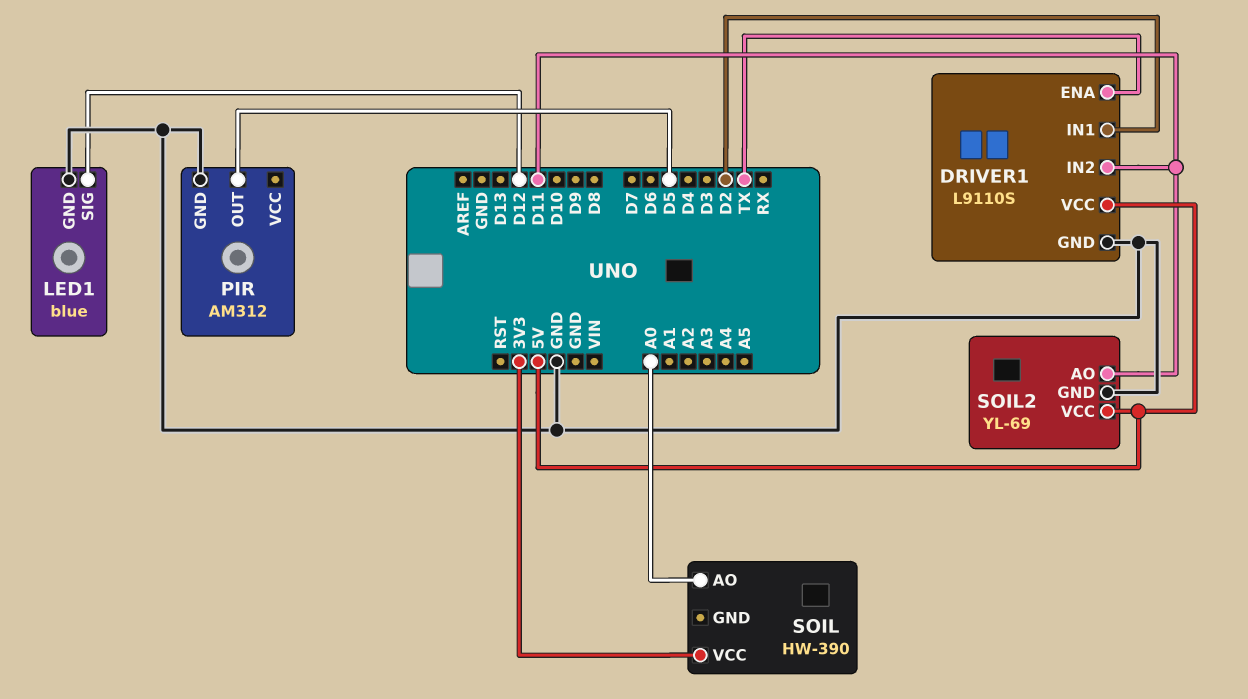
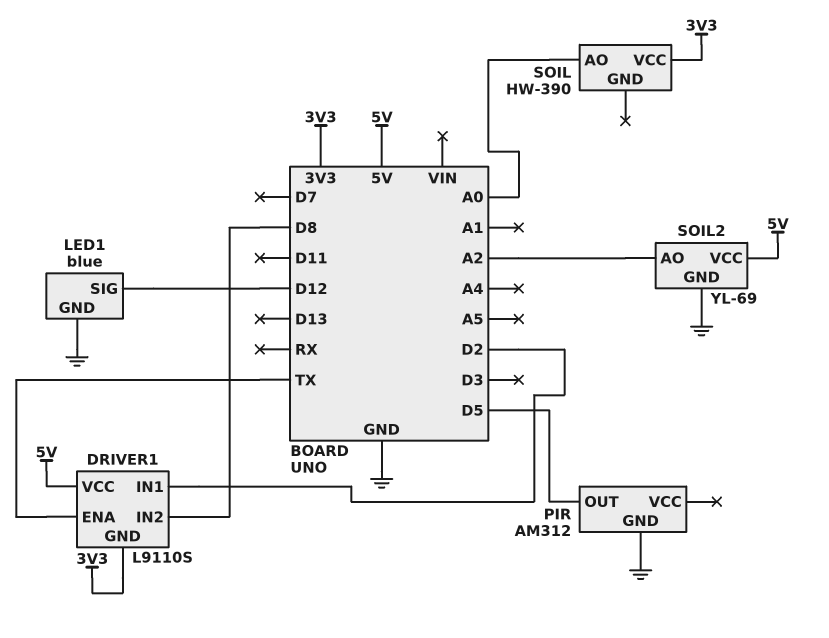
DRIVER1 pin GND: GND -> 3V3
DRIVER1 pin IN2: D11 -> D8
SOIL2 pin AO: D11 -> A2

